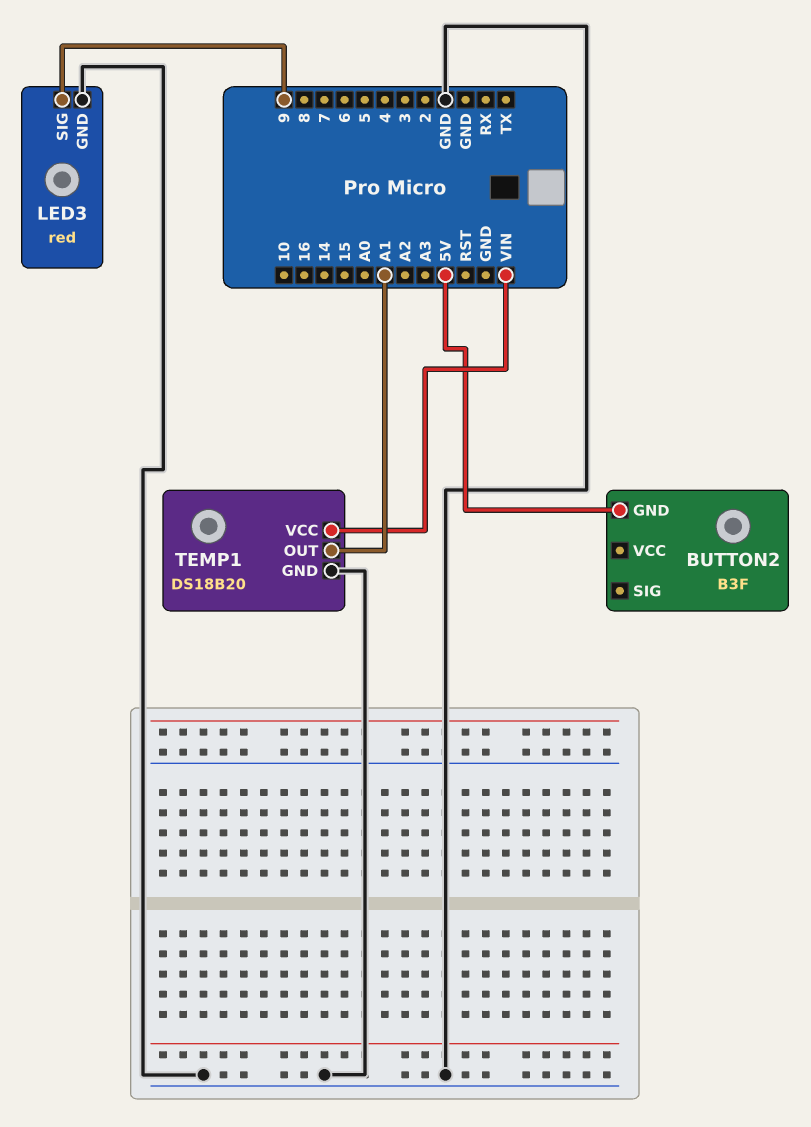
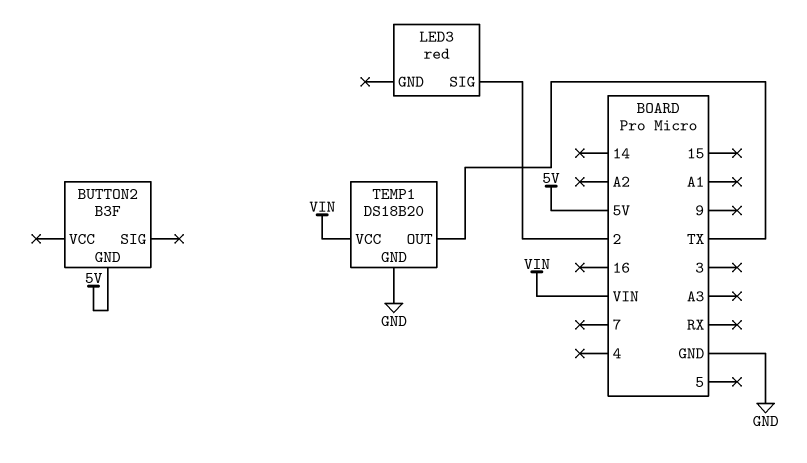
LED3 pin GND: GND -> none
LED3 pin SIG: 9 -> 2
TEMP1 pin OUT: A1 -> TX

